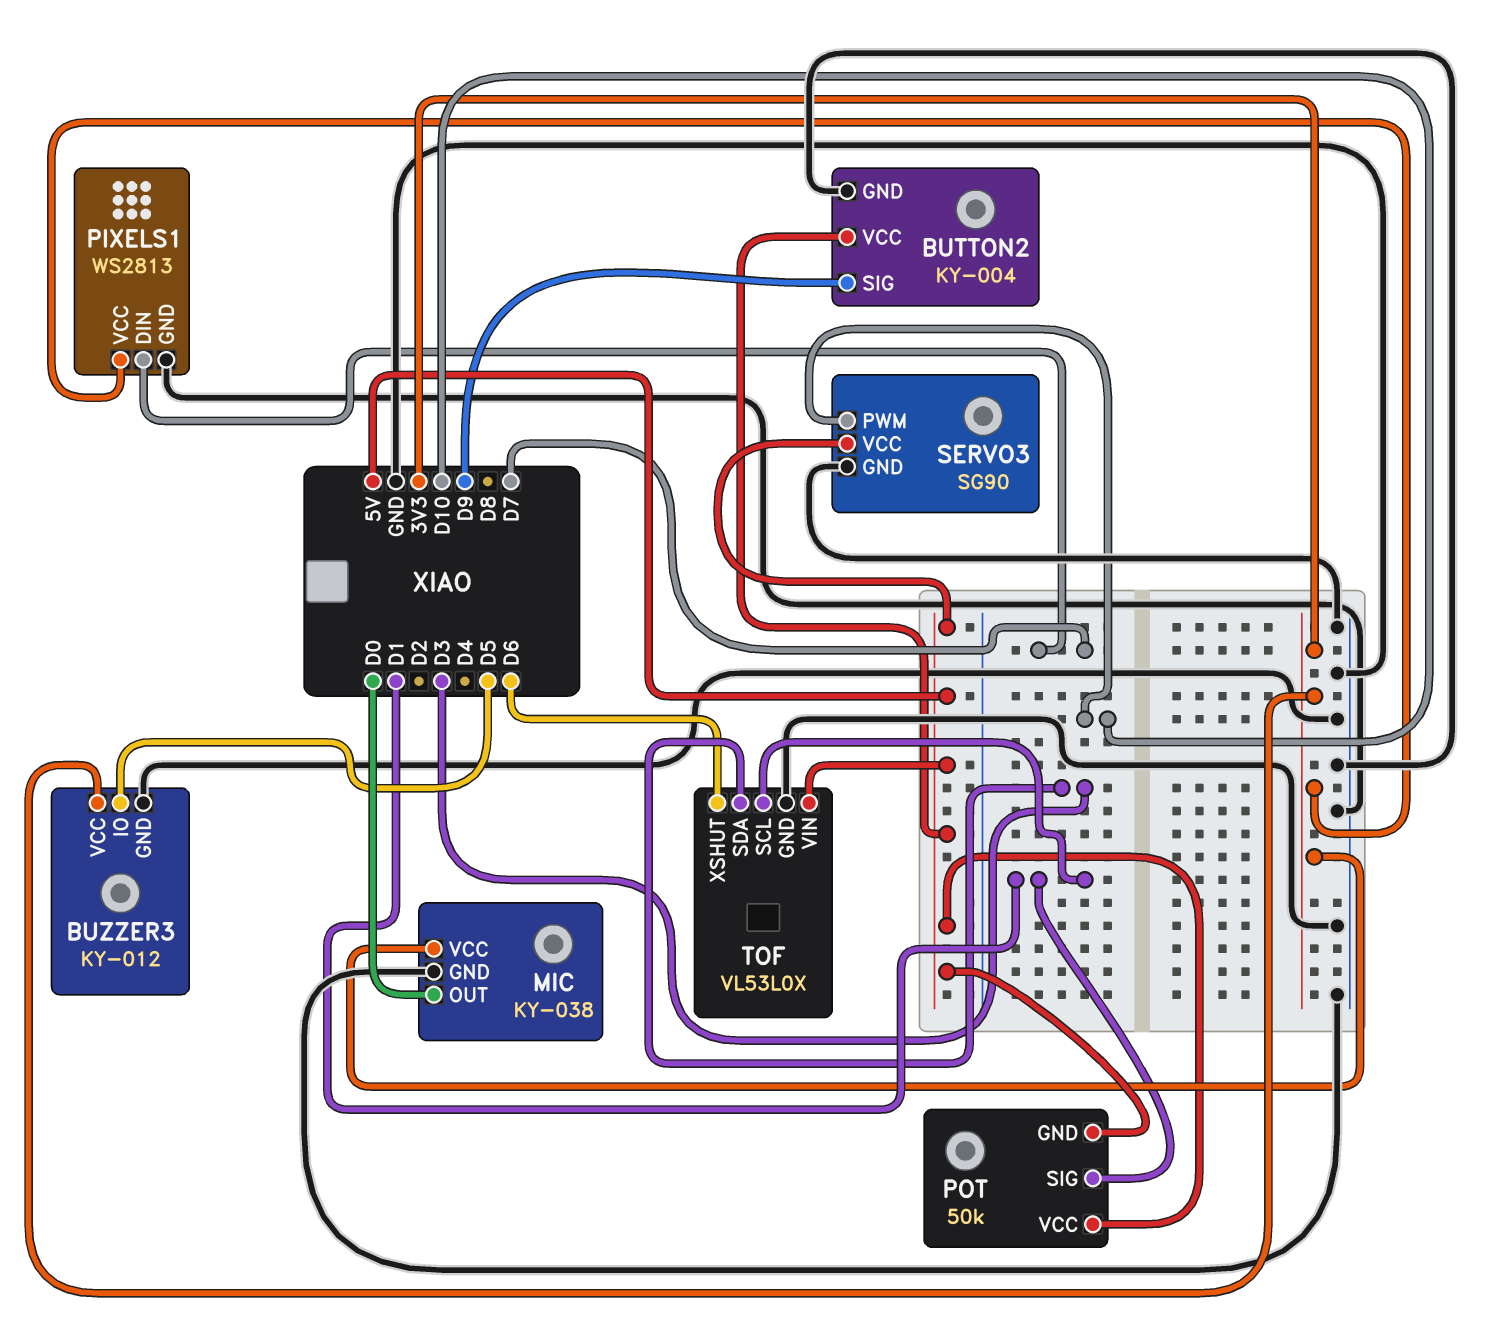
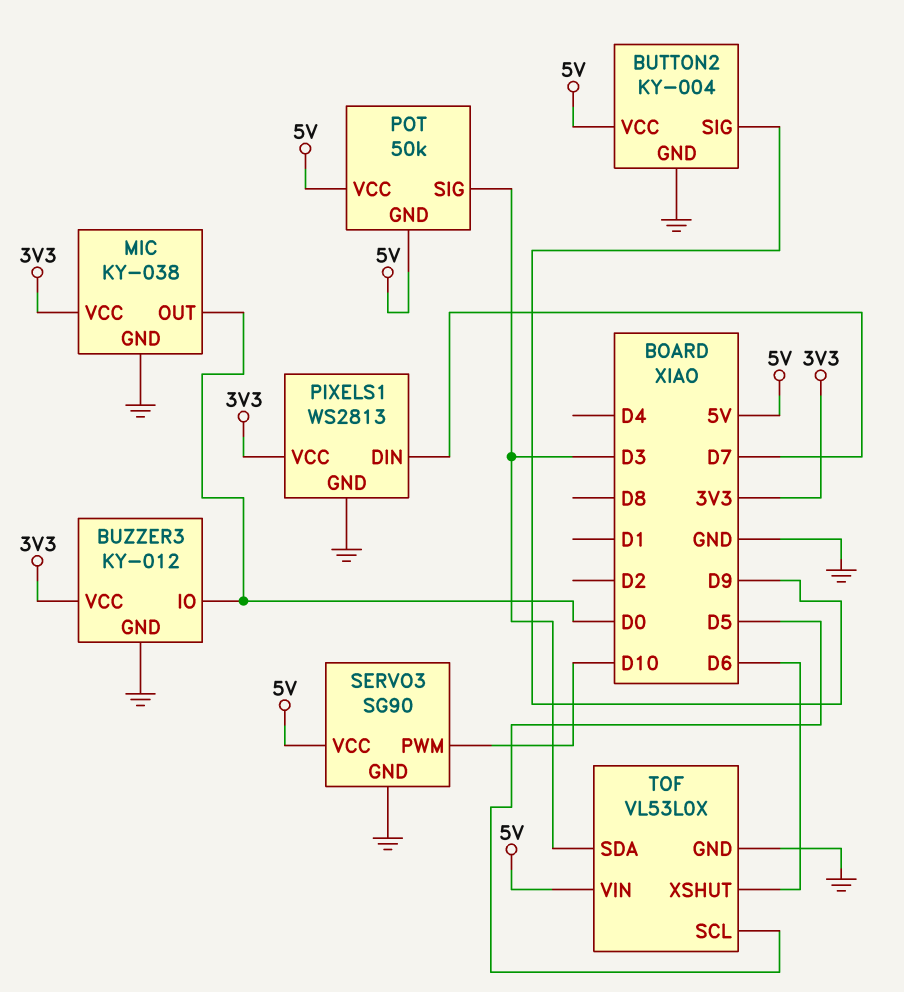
BUZZER3 pin IO: D5 -> D0
POT pin SIG: D1 -> D3
TOF pin SCL: D1 -> D5

